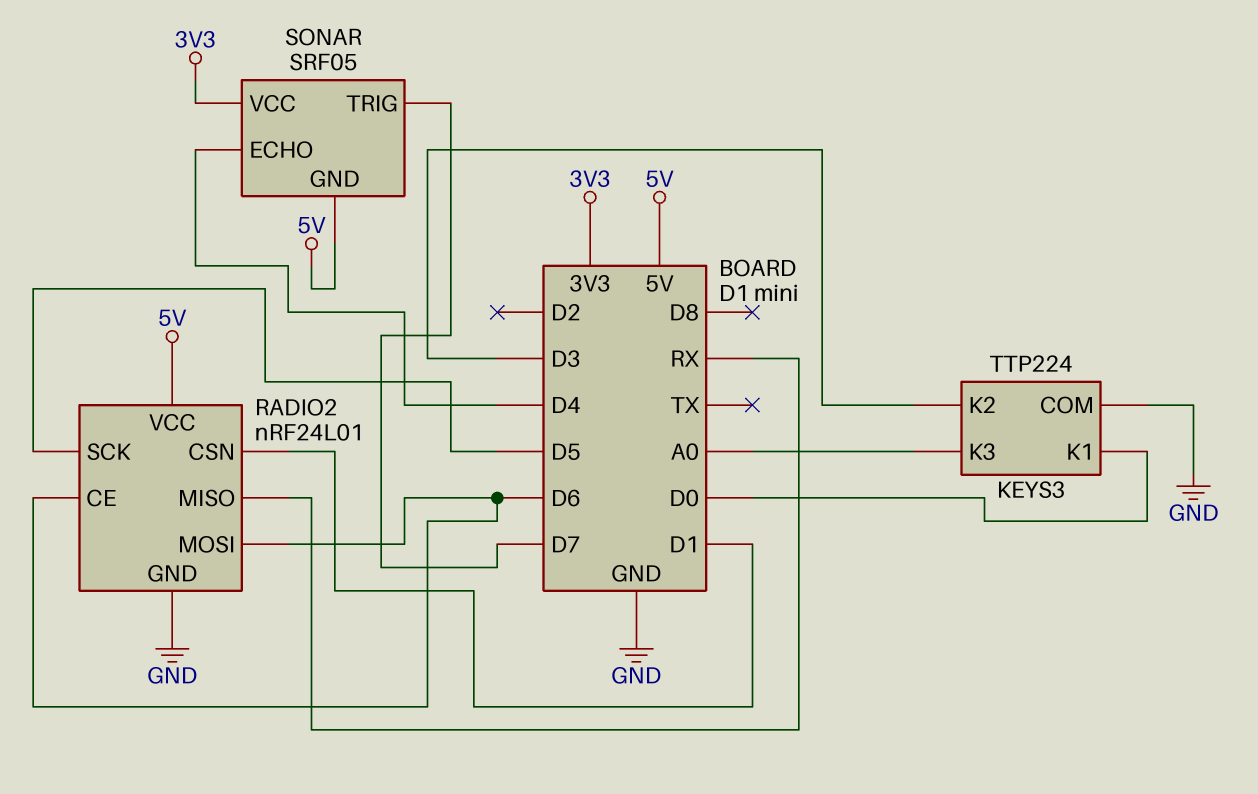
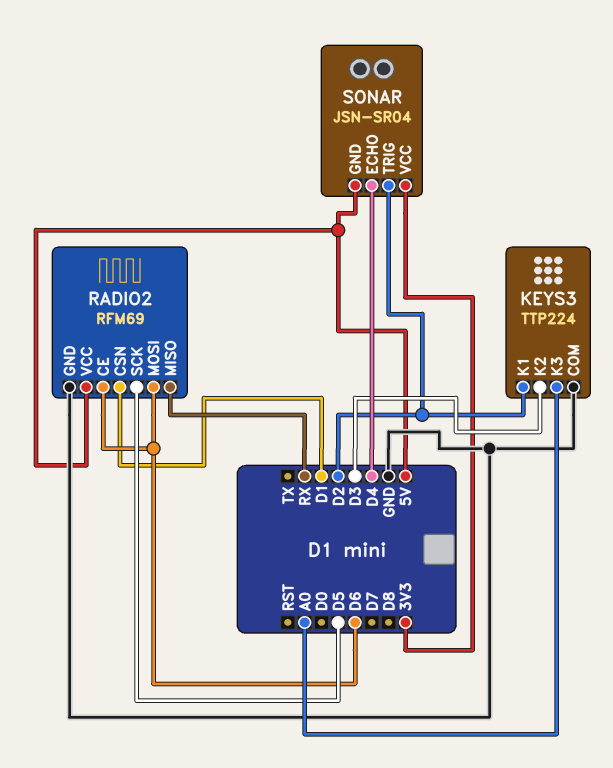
KEYS3 pin K1: D0 -> D2
RADIO2: nRF24L01 -> RFM69
SONAR: SRF05 -> JSN-SR04
SONAR pin TRIG: D7 -> D2

